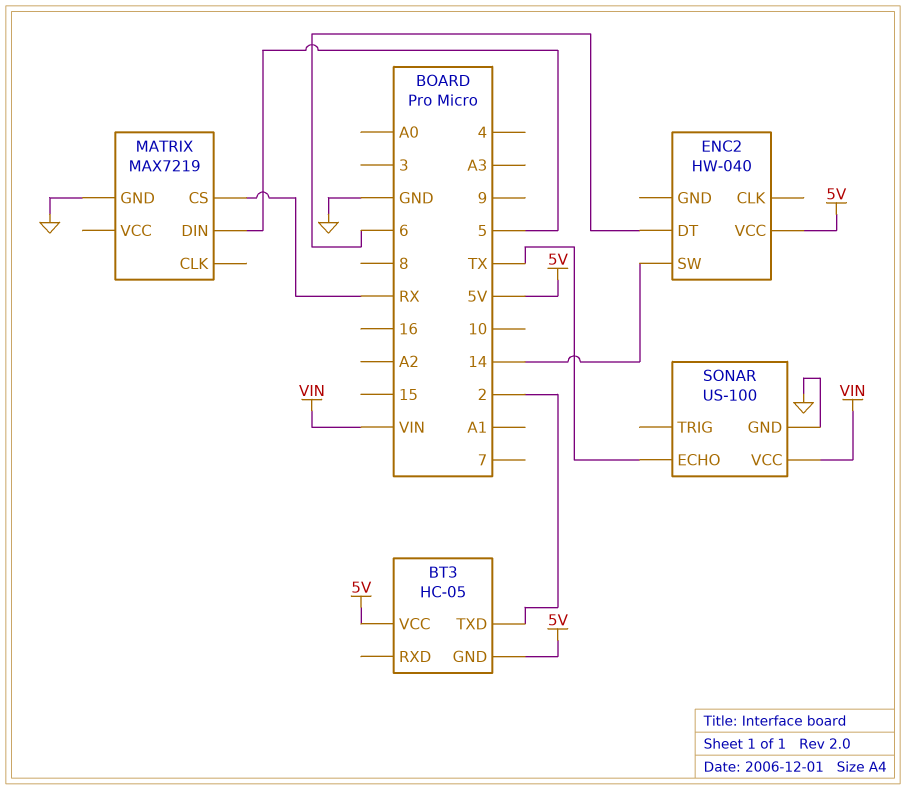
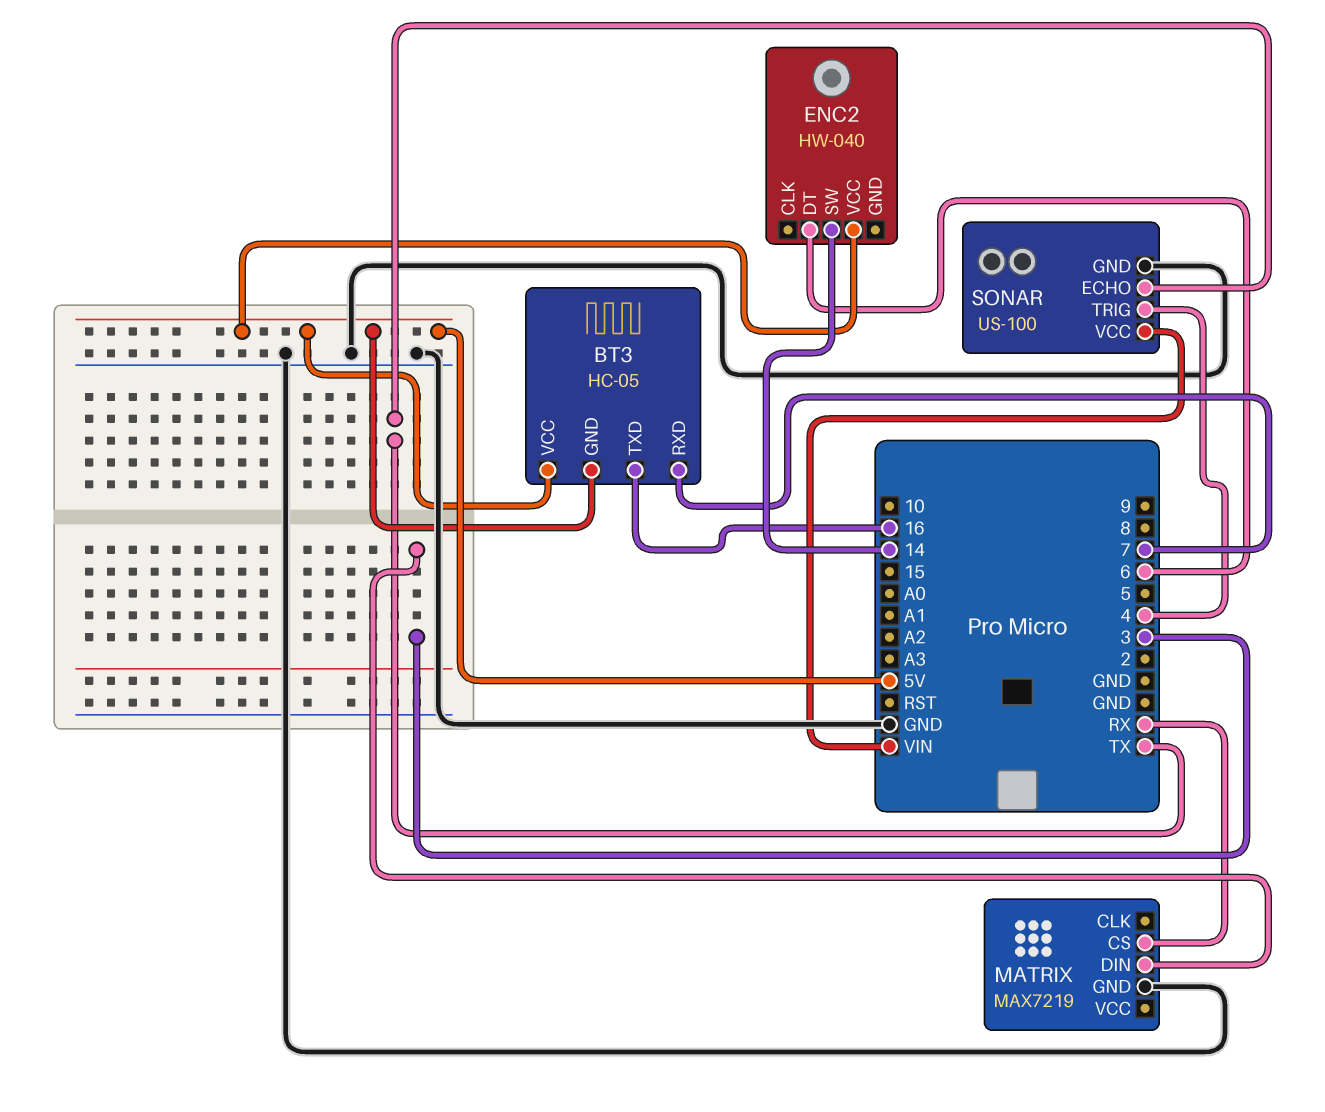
BT3 pin RXD: none -> 7
BT3 pin TXD: 2 -> 16
MATRIX pin DIN: 5 -> 3
SONAR pin TRIG: none -> 4

